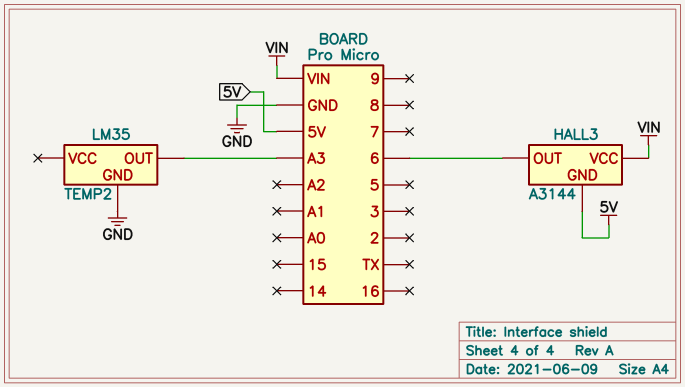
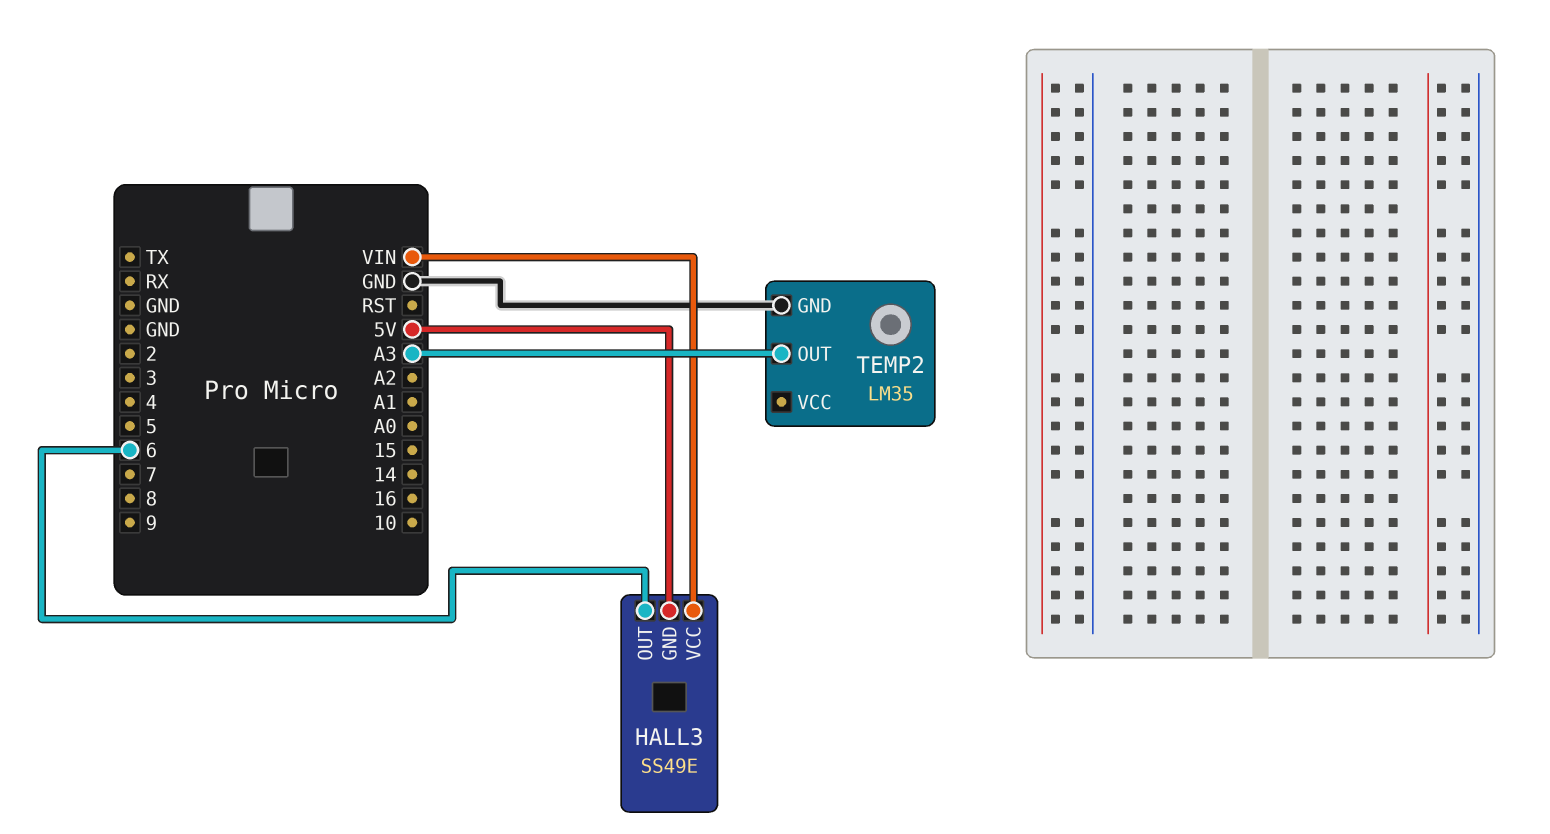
HALL3: A3144 -> SS49E

